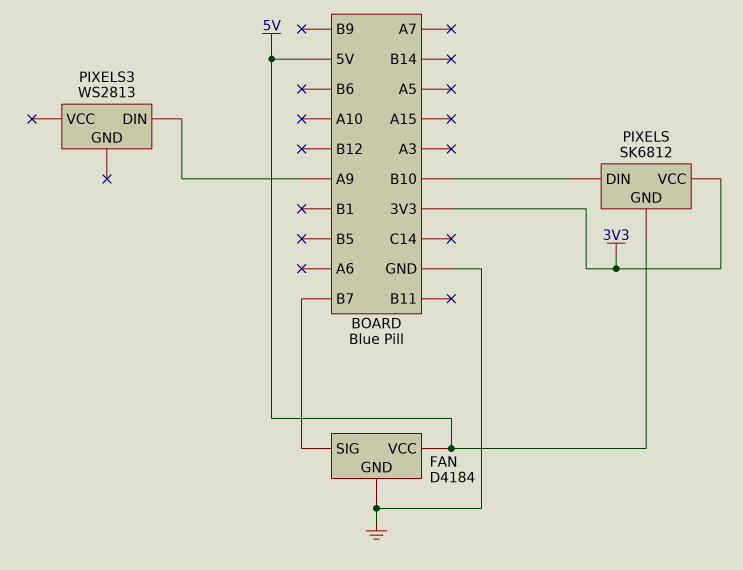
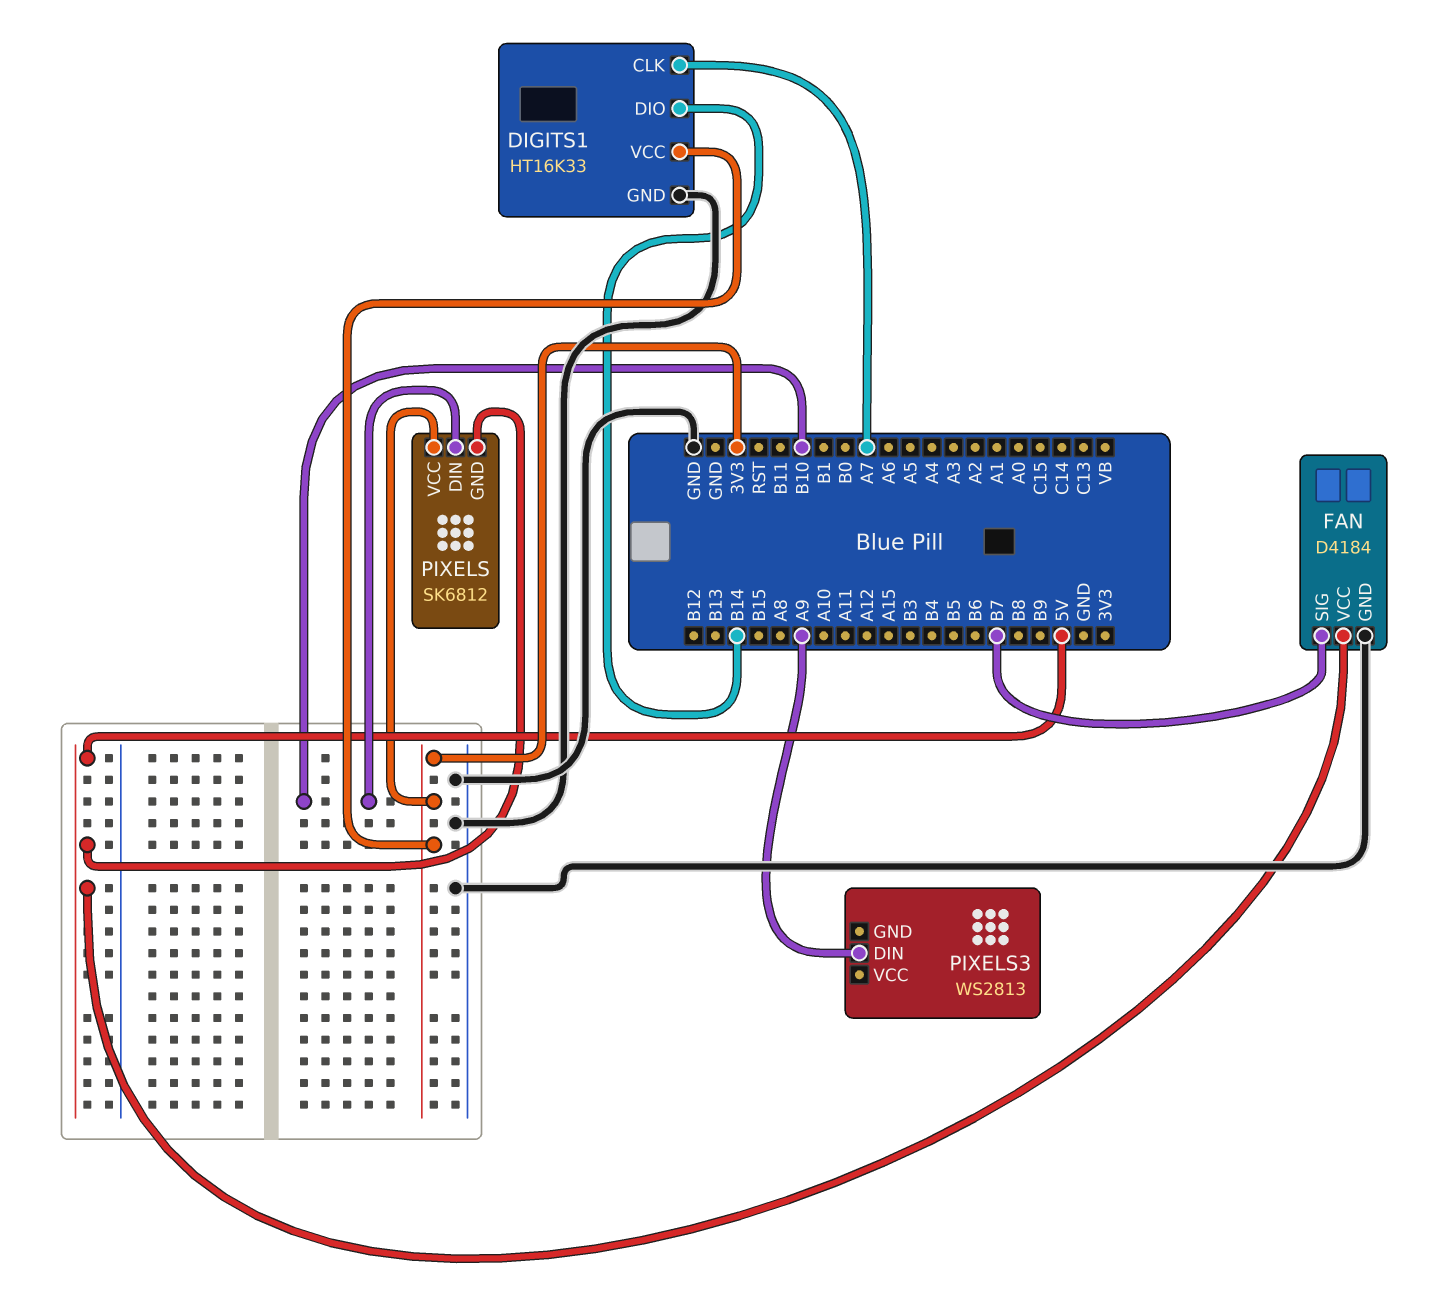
DIGITS1: none -> HT16K33
DIGITS1 pin CLK: none -> A7
DIGITS1 pin DIO: none -> B14
DIGITS1 pin GND: none -> GND
DIGITS1 pin VCC: none -> 3V3

